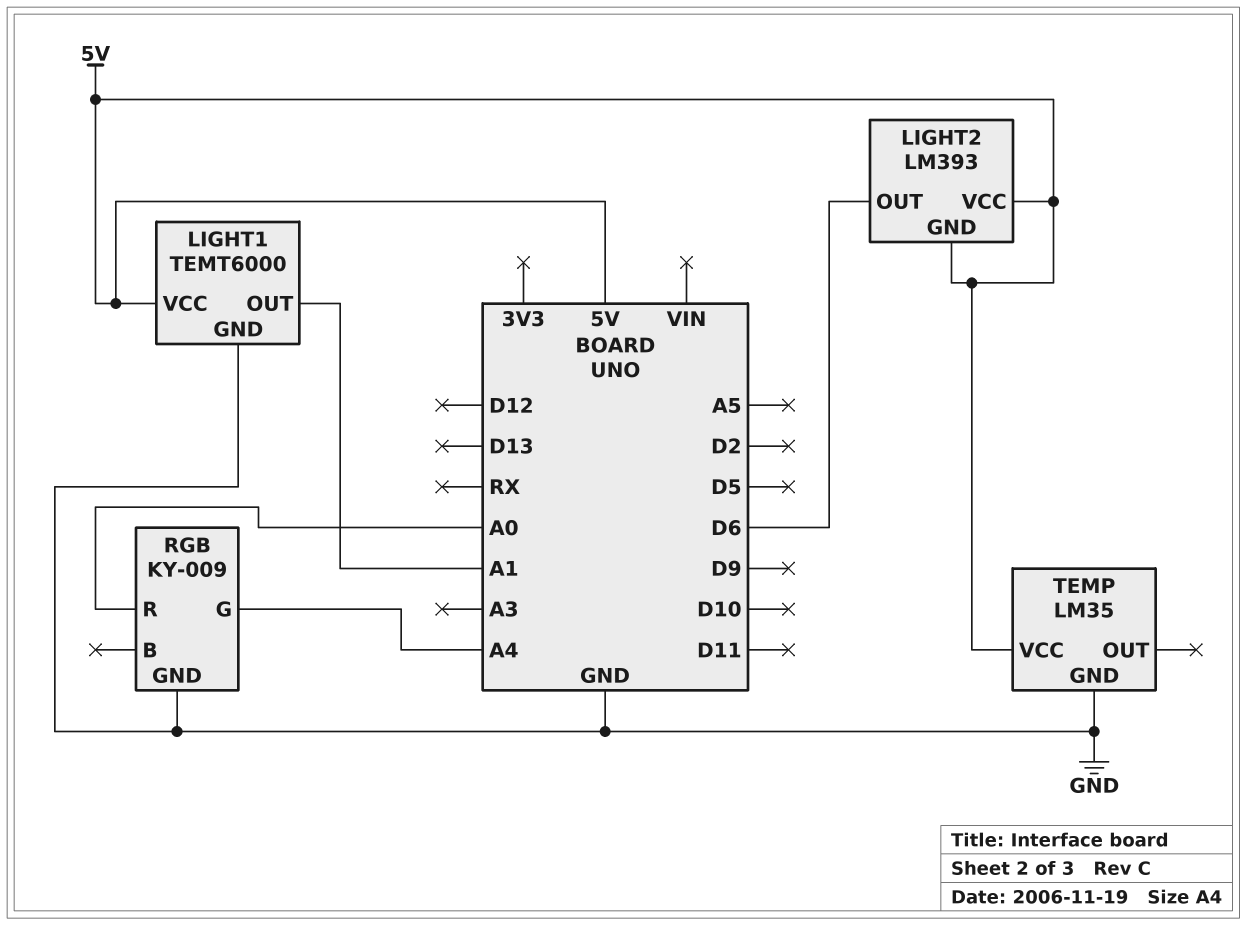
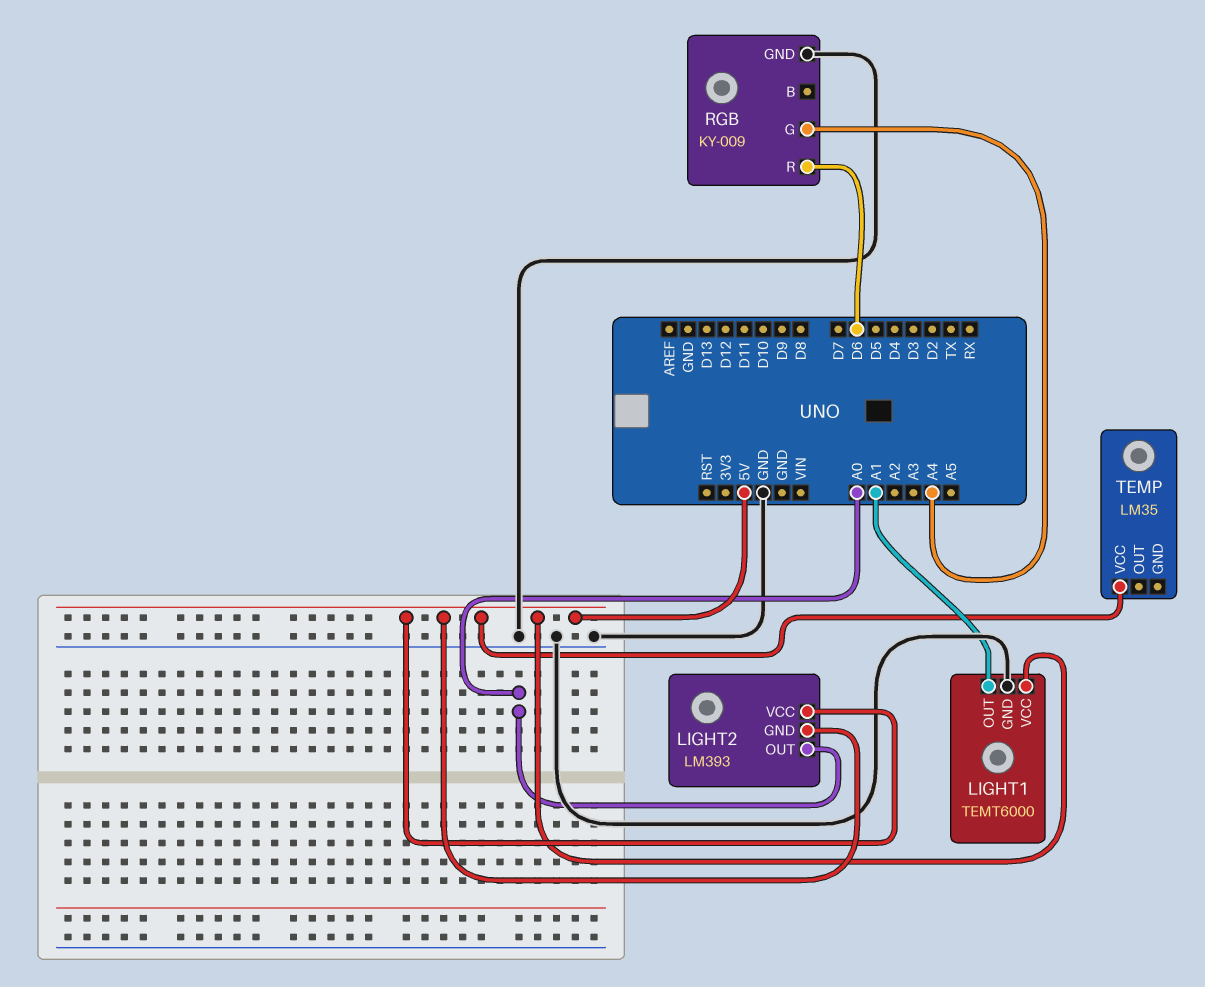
LIGHT2 pin OUT: D6 -> A0
RGB pin R: A0 -> D6
TEMP pin GND: GND -> none

